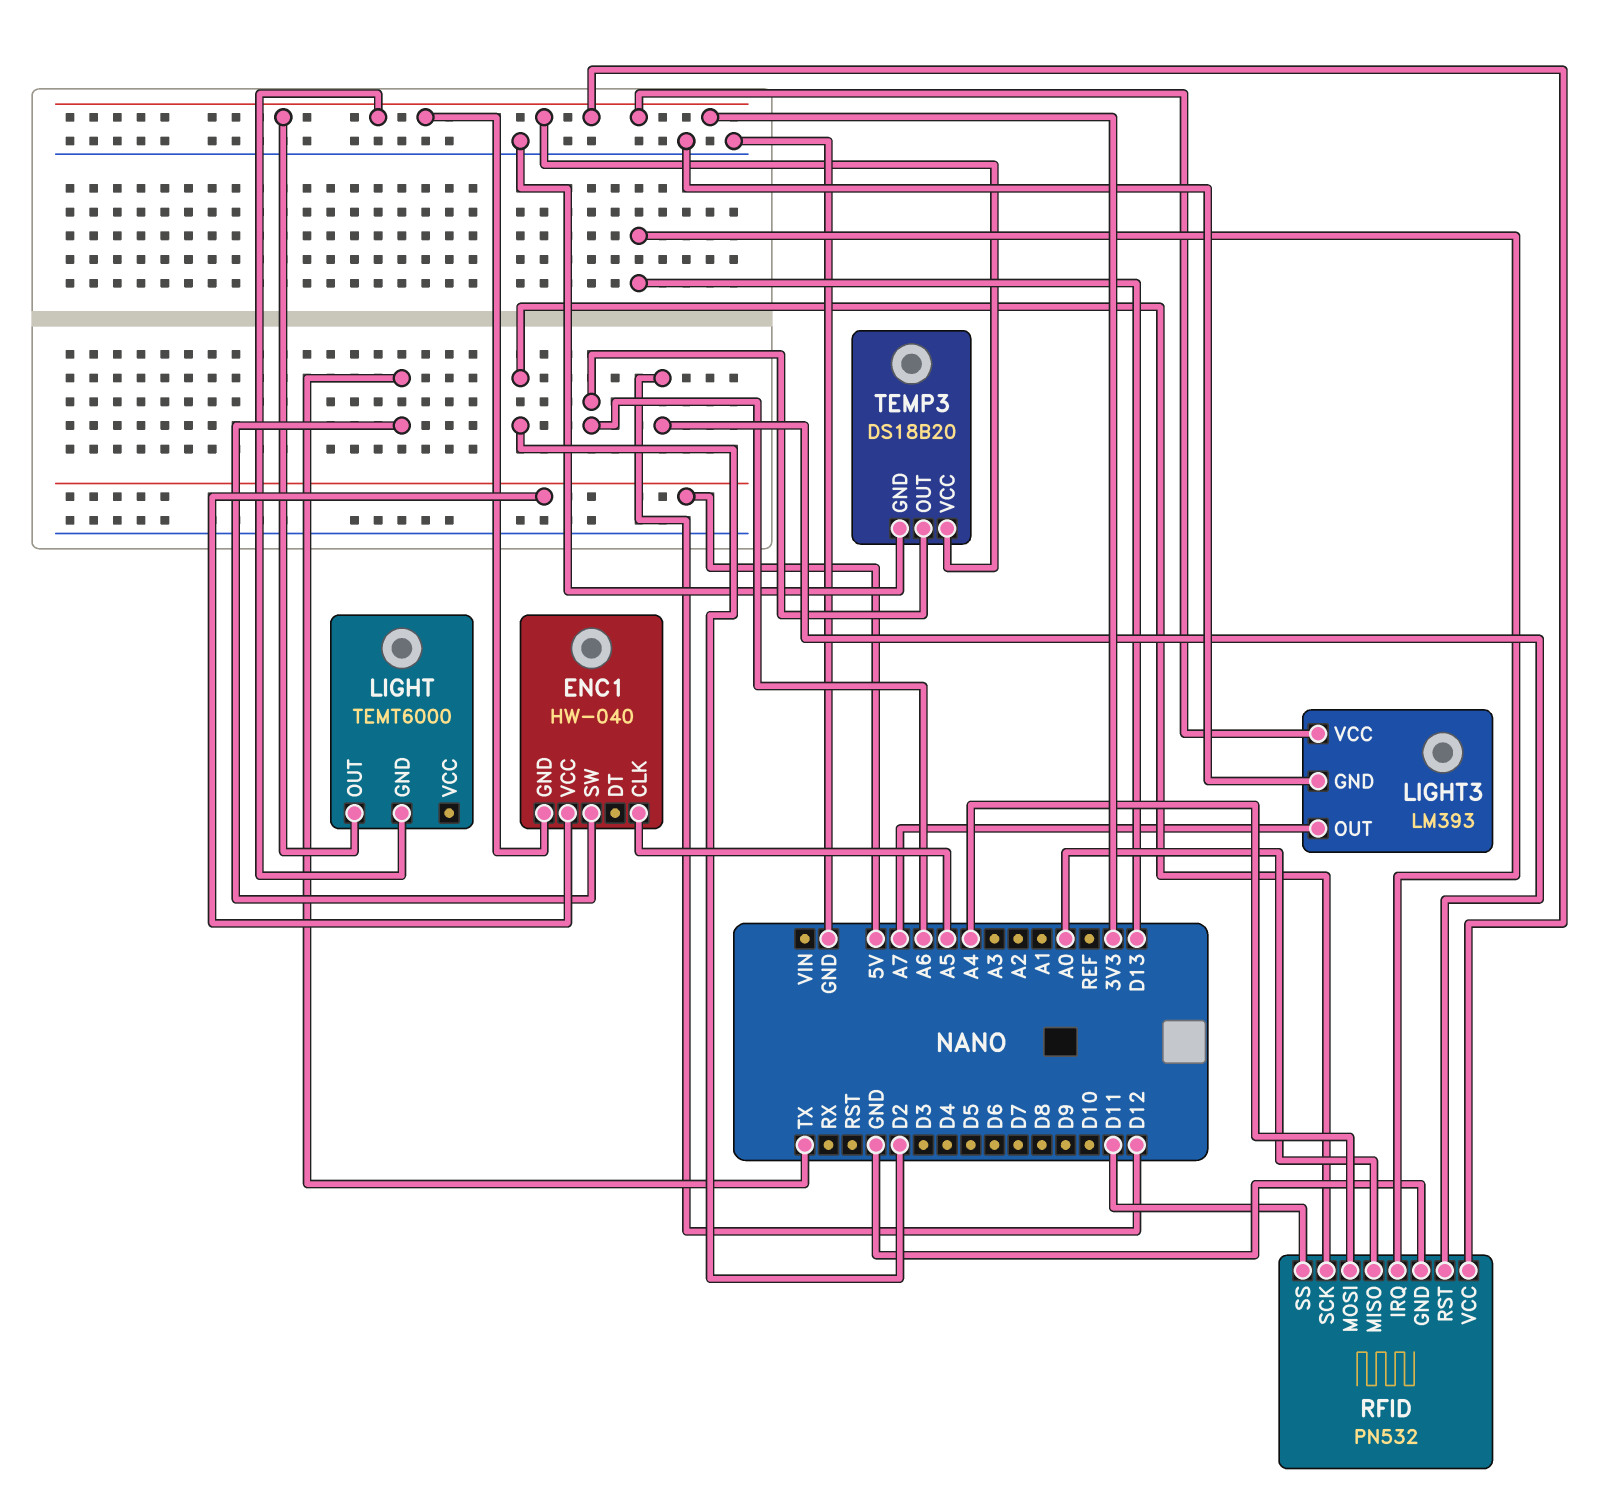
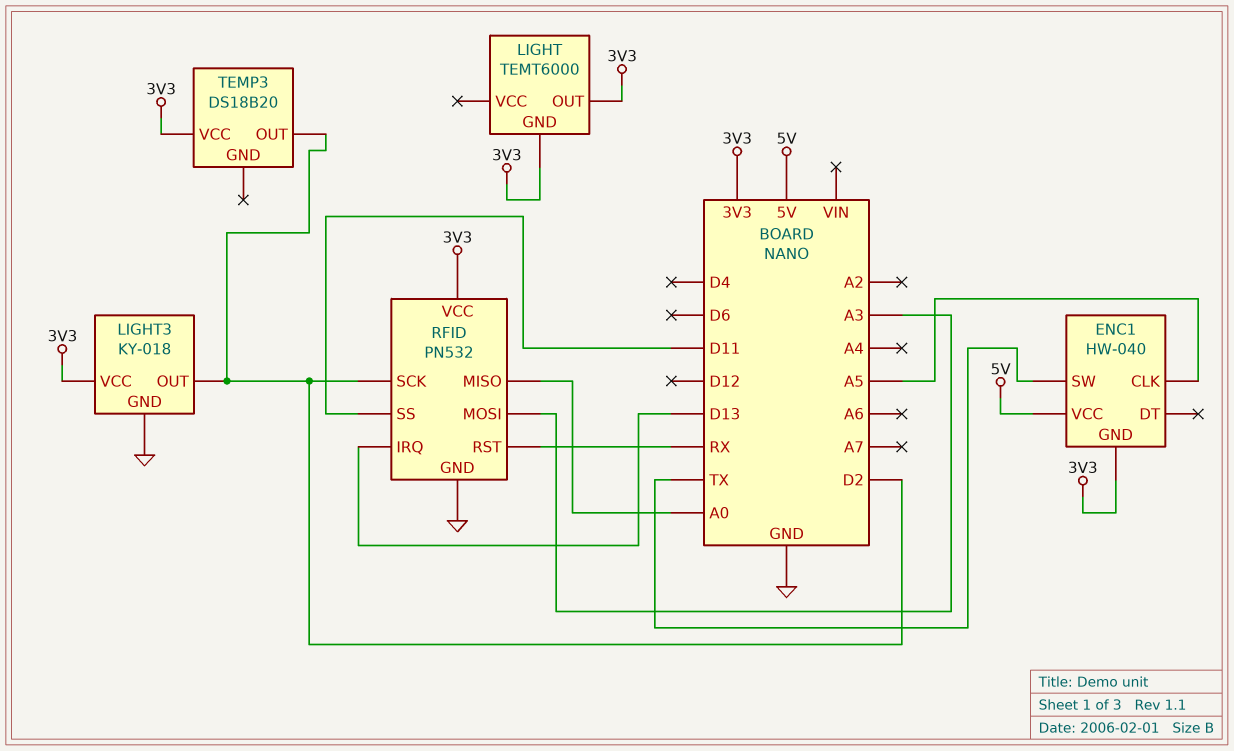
LIGHT3: LM393 -> KY-018
LIGHT3 pin OUT: A7 -> D2
RFID pin MOSI: A4 -> A3
RFID pin RST: D12 -> RX
TEMP3 pin GND: GND -> none
TEMP3 pin OUT: A6 -> D2

